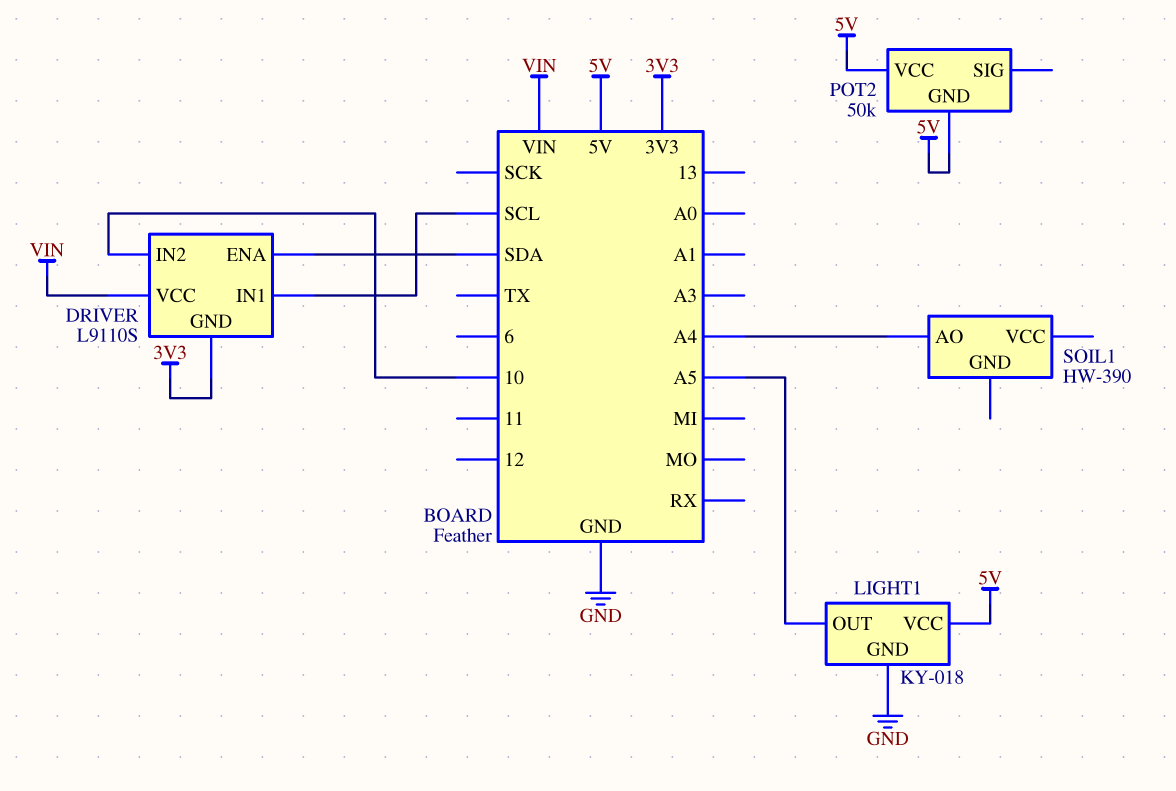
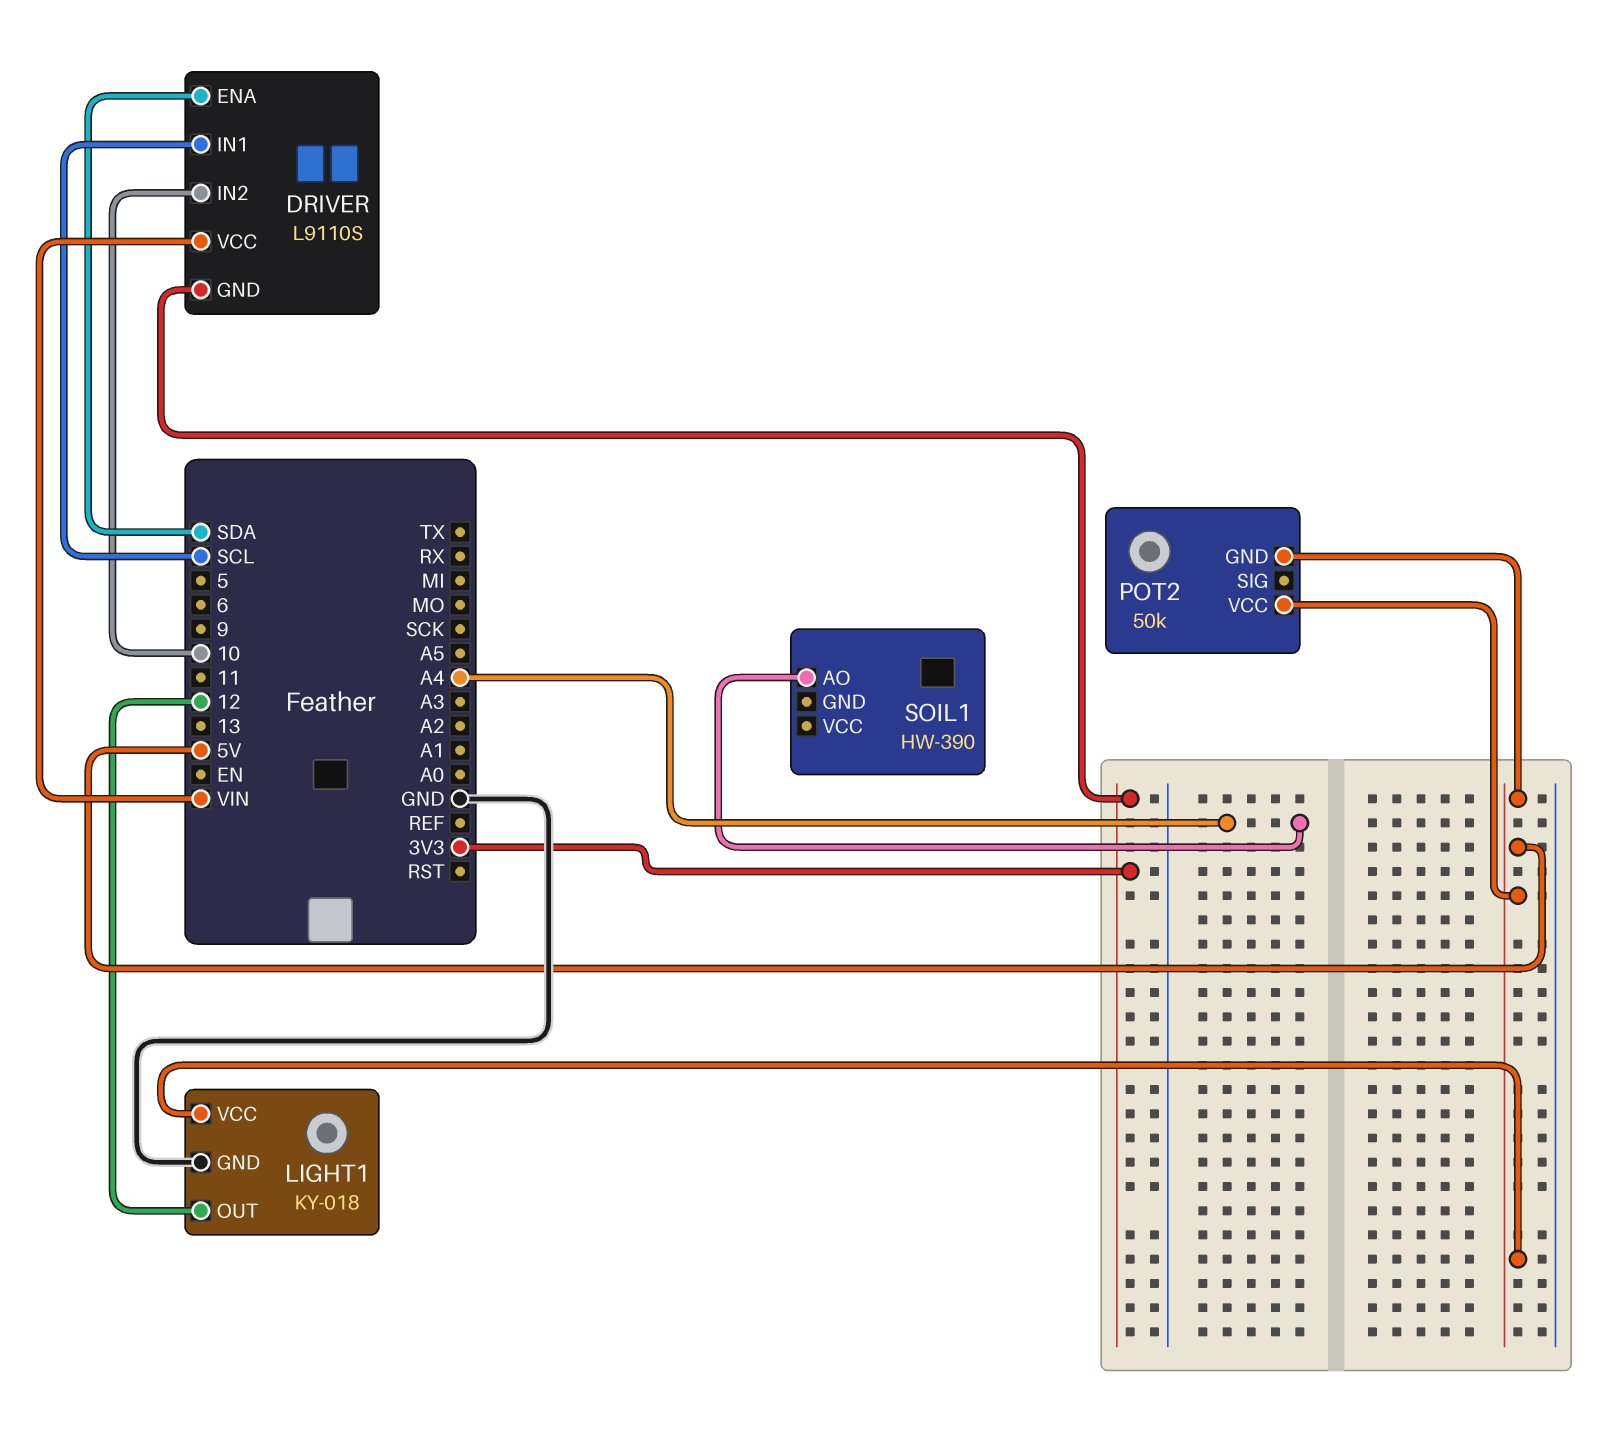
LIGHT1 pin OUT: A5 -> 12

